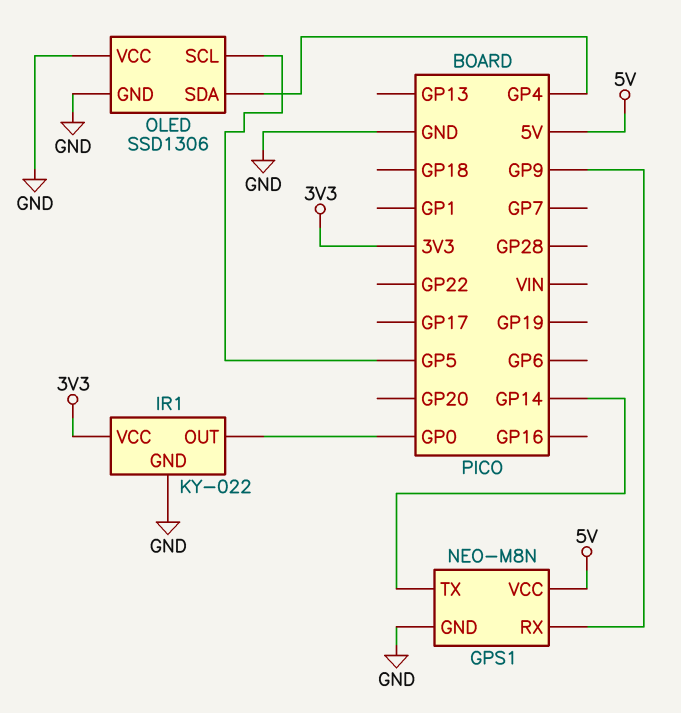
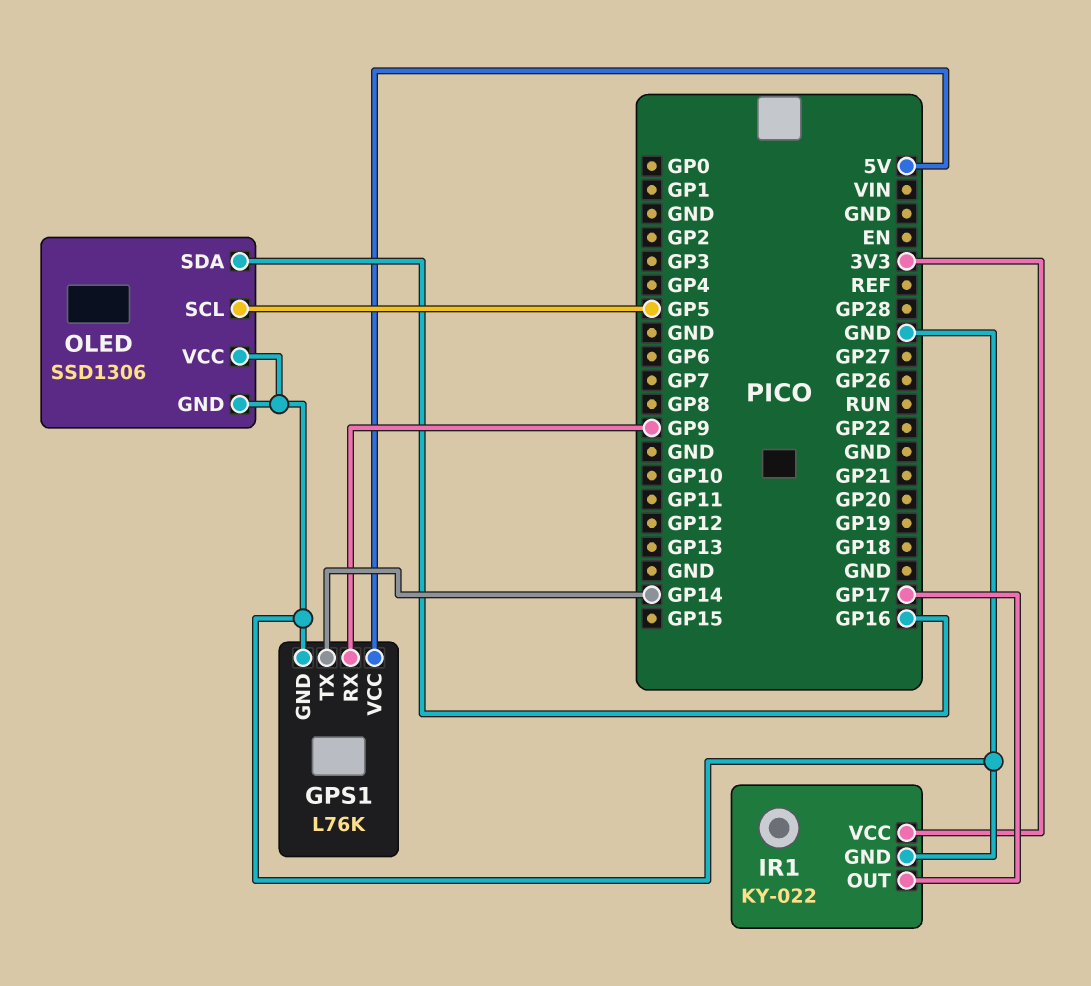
GPS1: NEO-M8N -> L76K
IR1 pin OUT: GP0 -> GP17
OLED pin SDA: GP4 -> GP16

